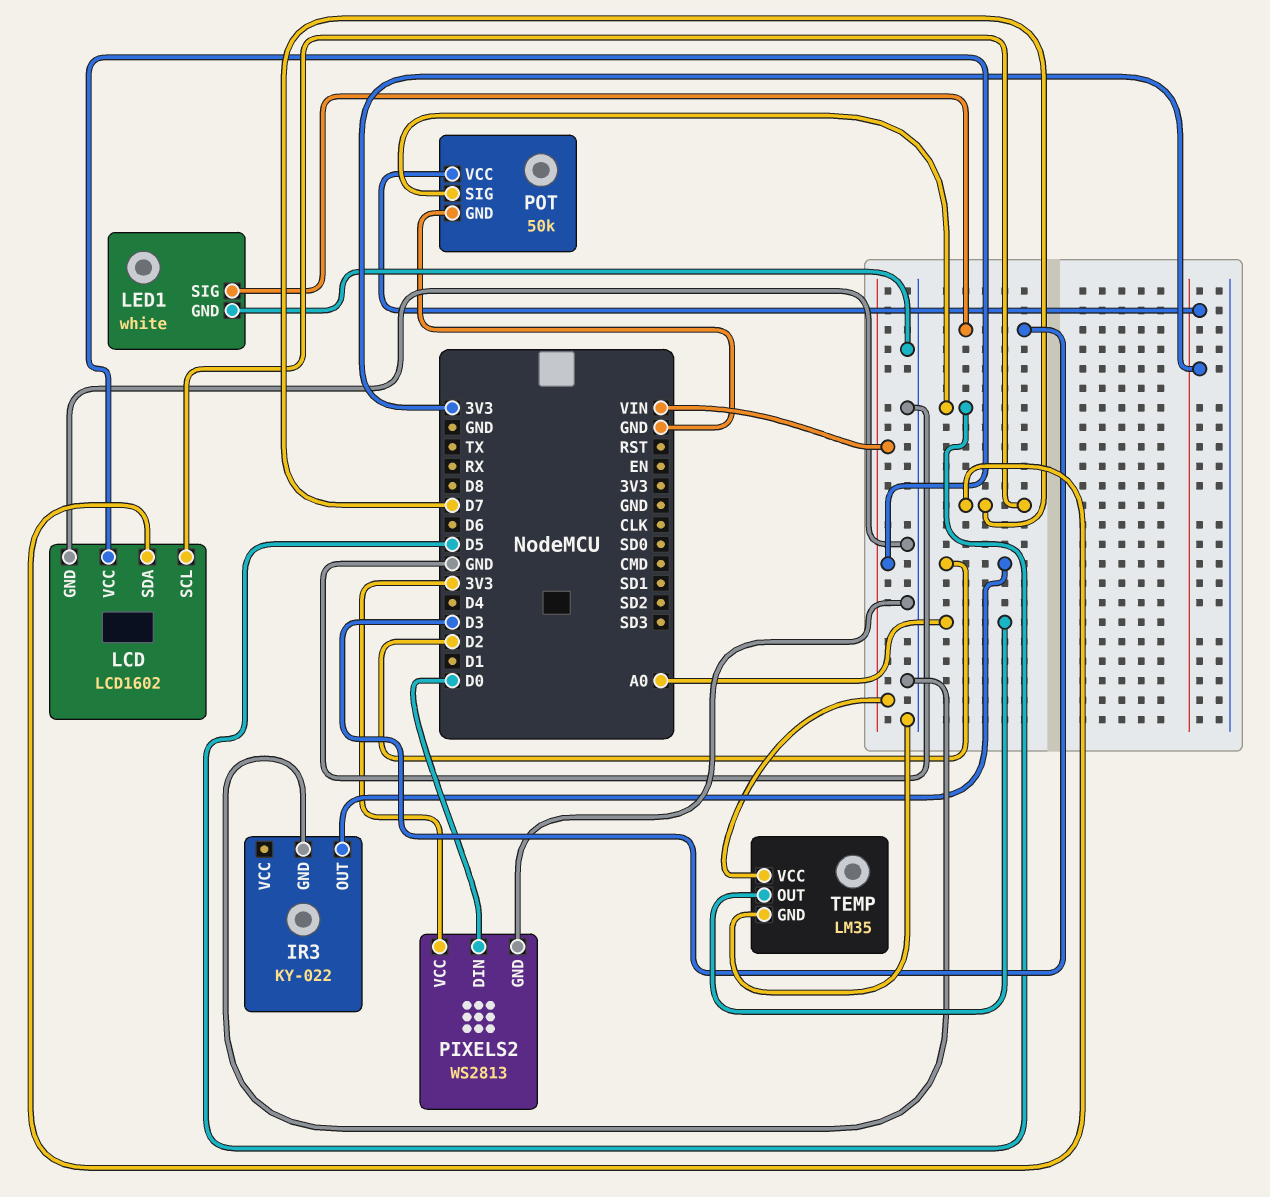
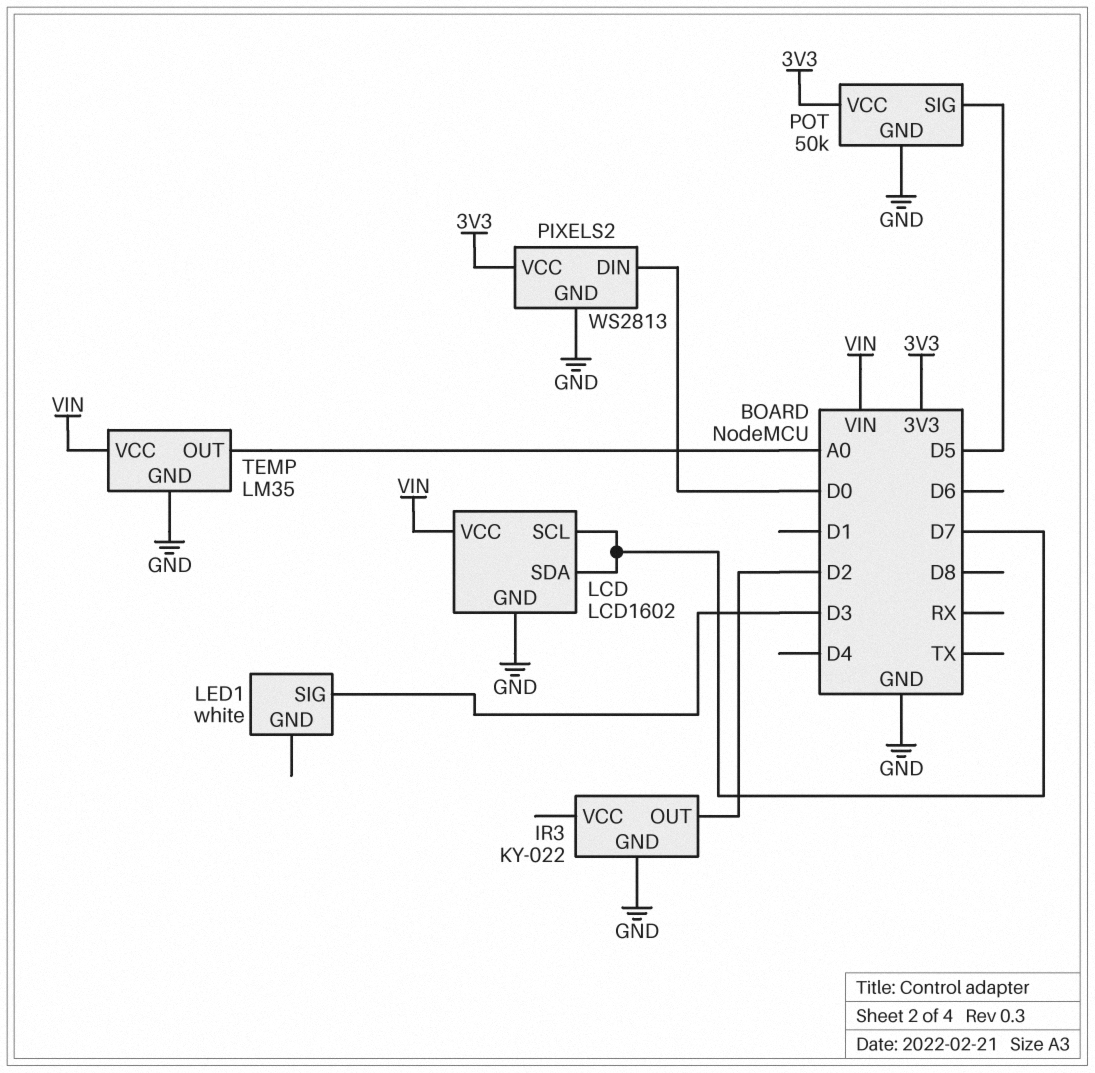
LED1 pin GND: GND -> none

